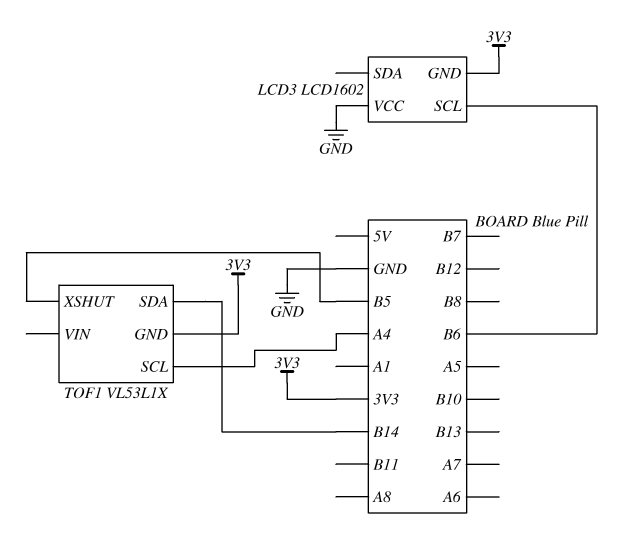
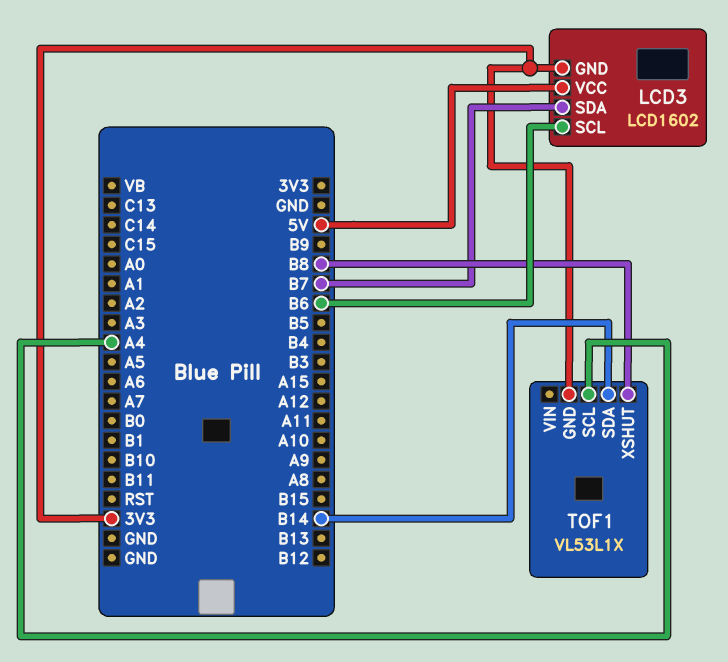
LCD3 pin SDA: none -> B7
LCD3 pin VCC: GND -> 5V
TOF1 pin XSHUT: B5 -> B8

